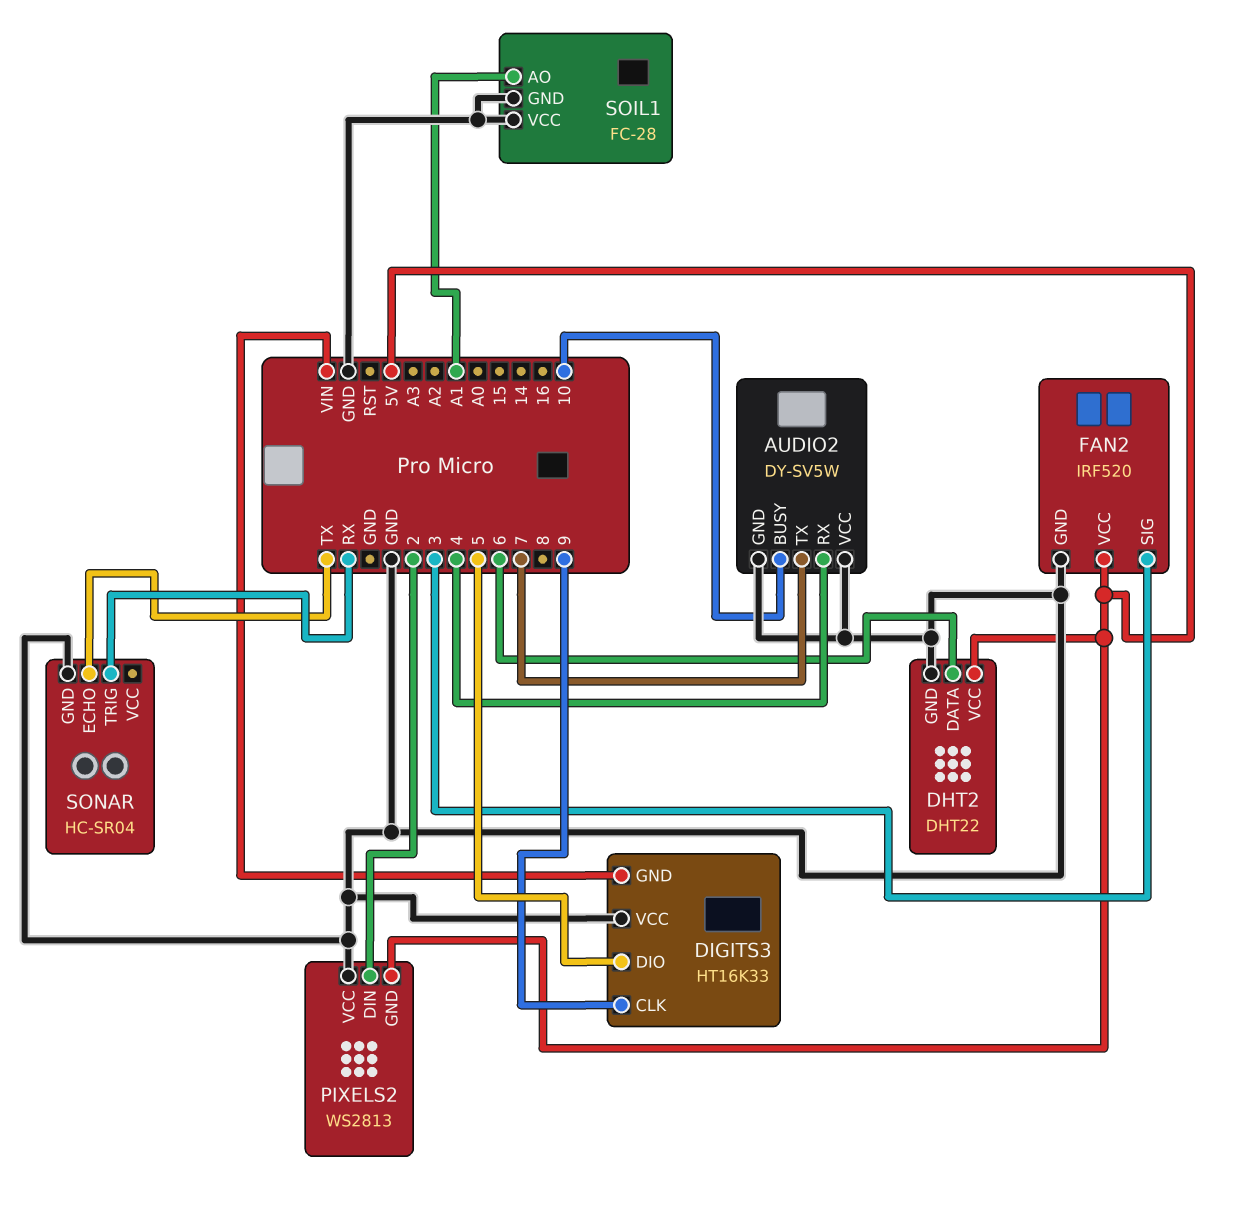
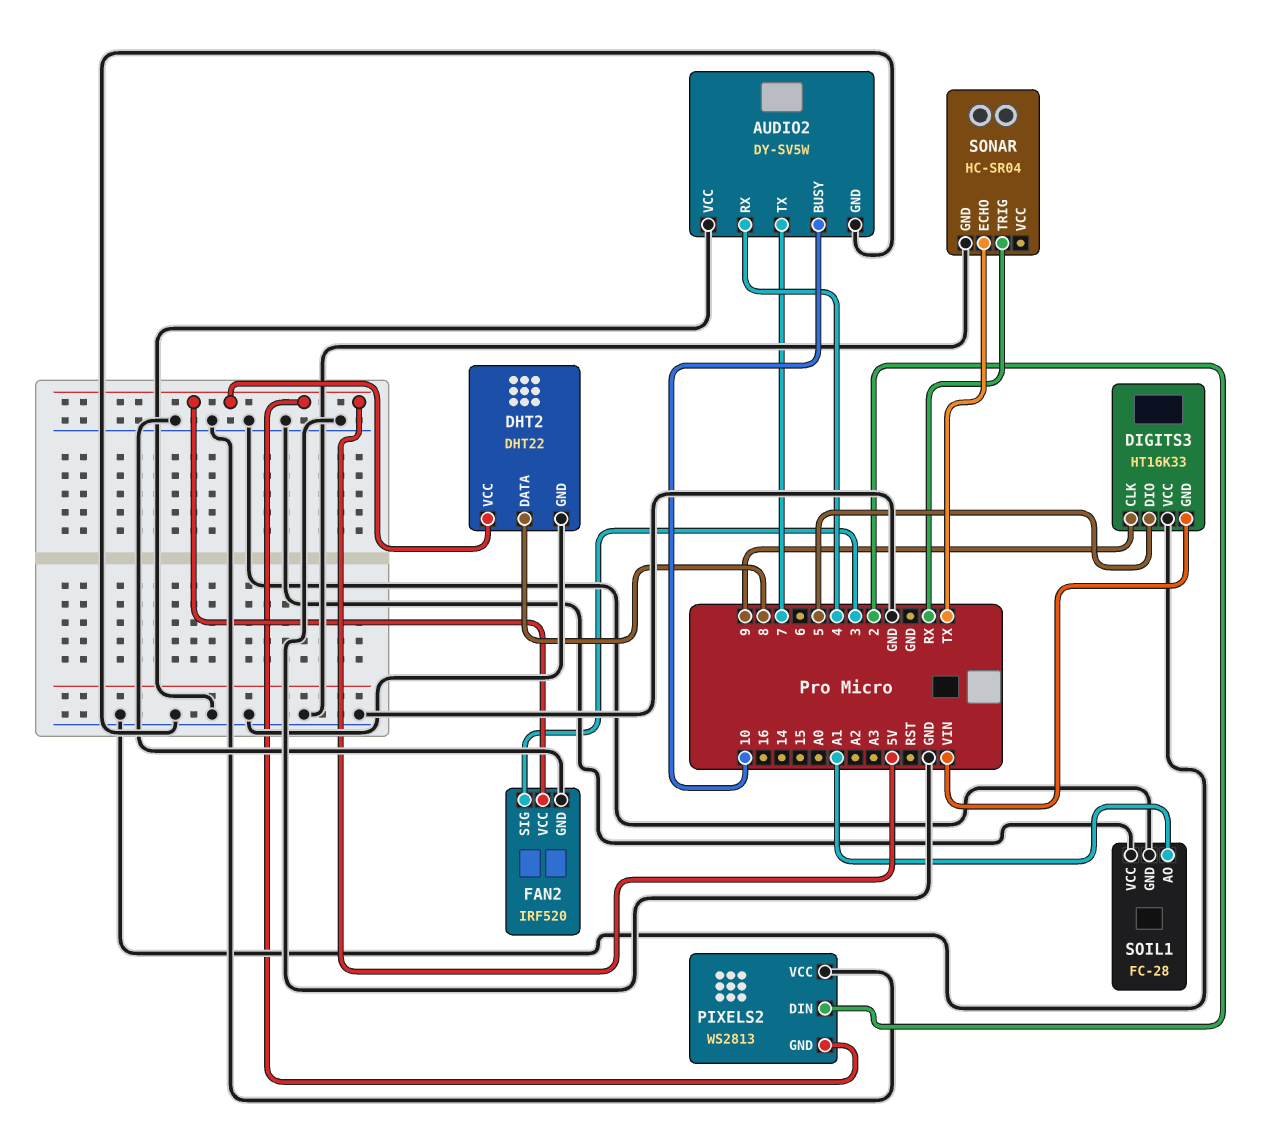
DHT2 pin DATA: 6 -> 8

